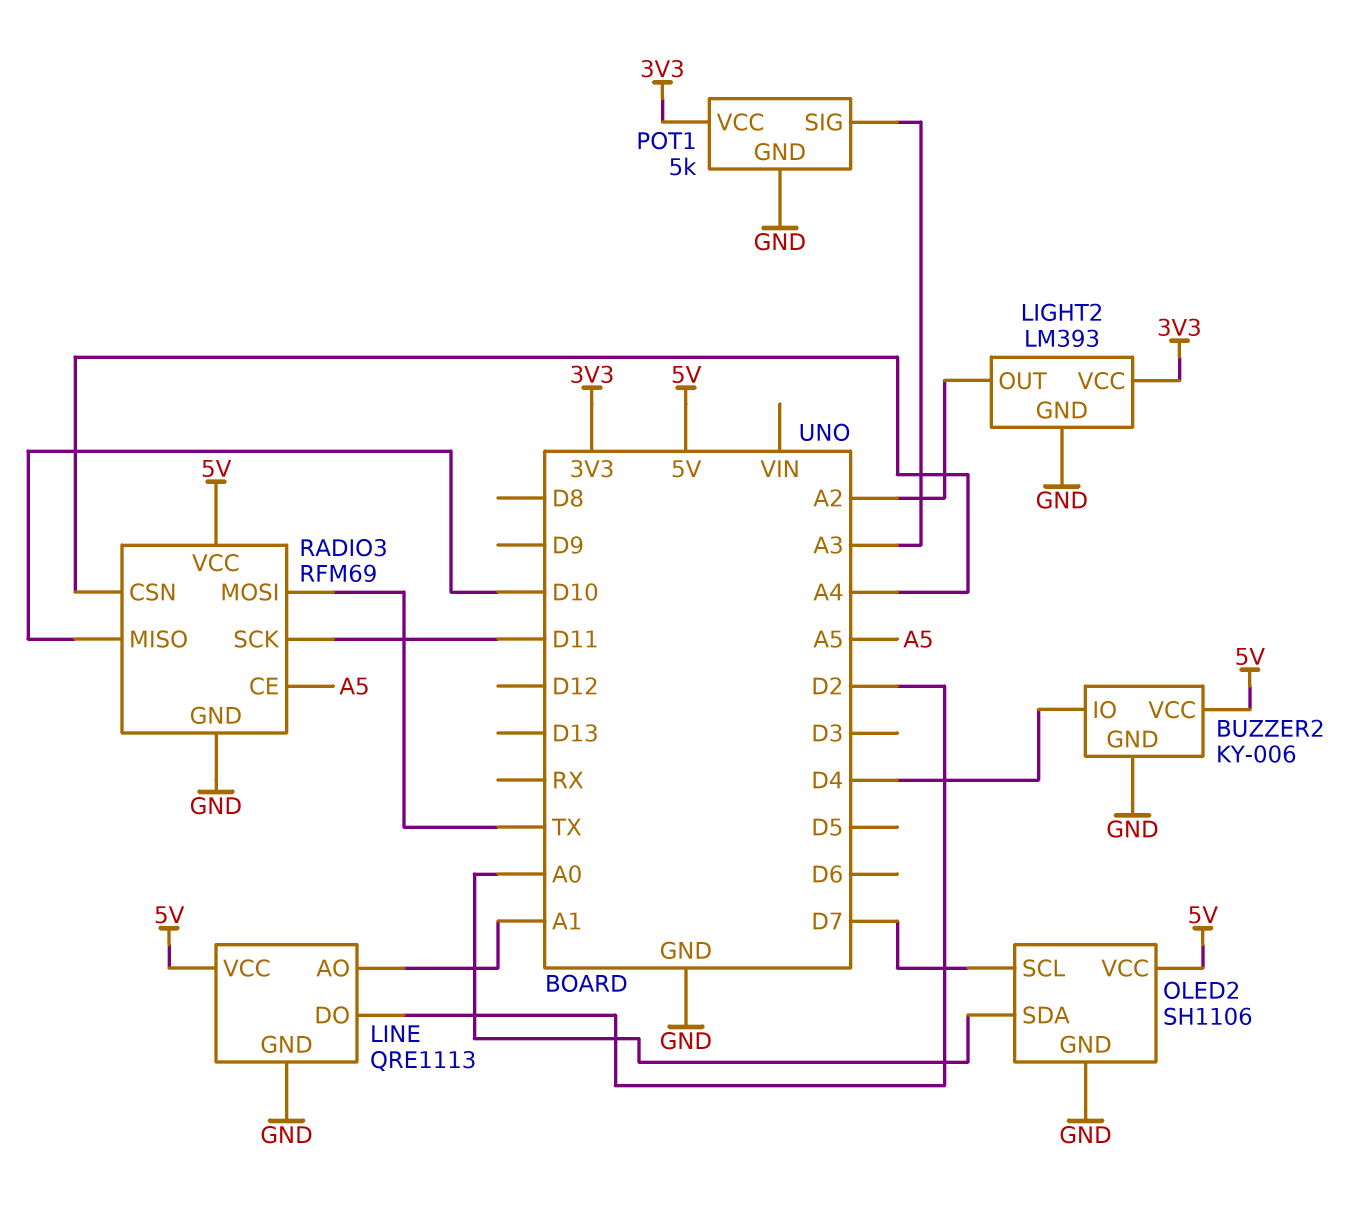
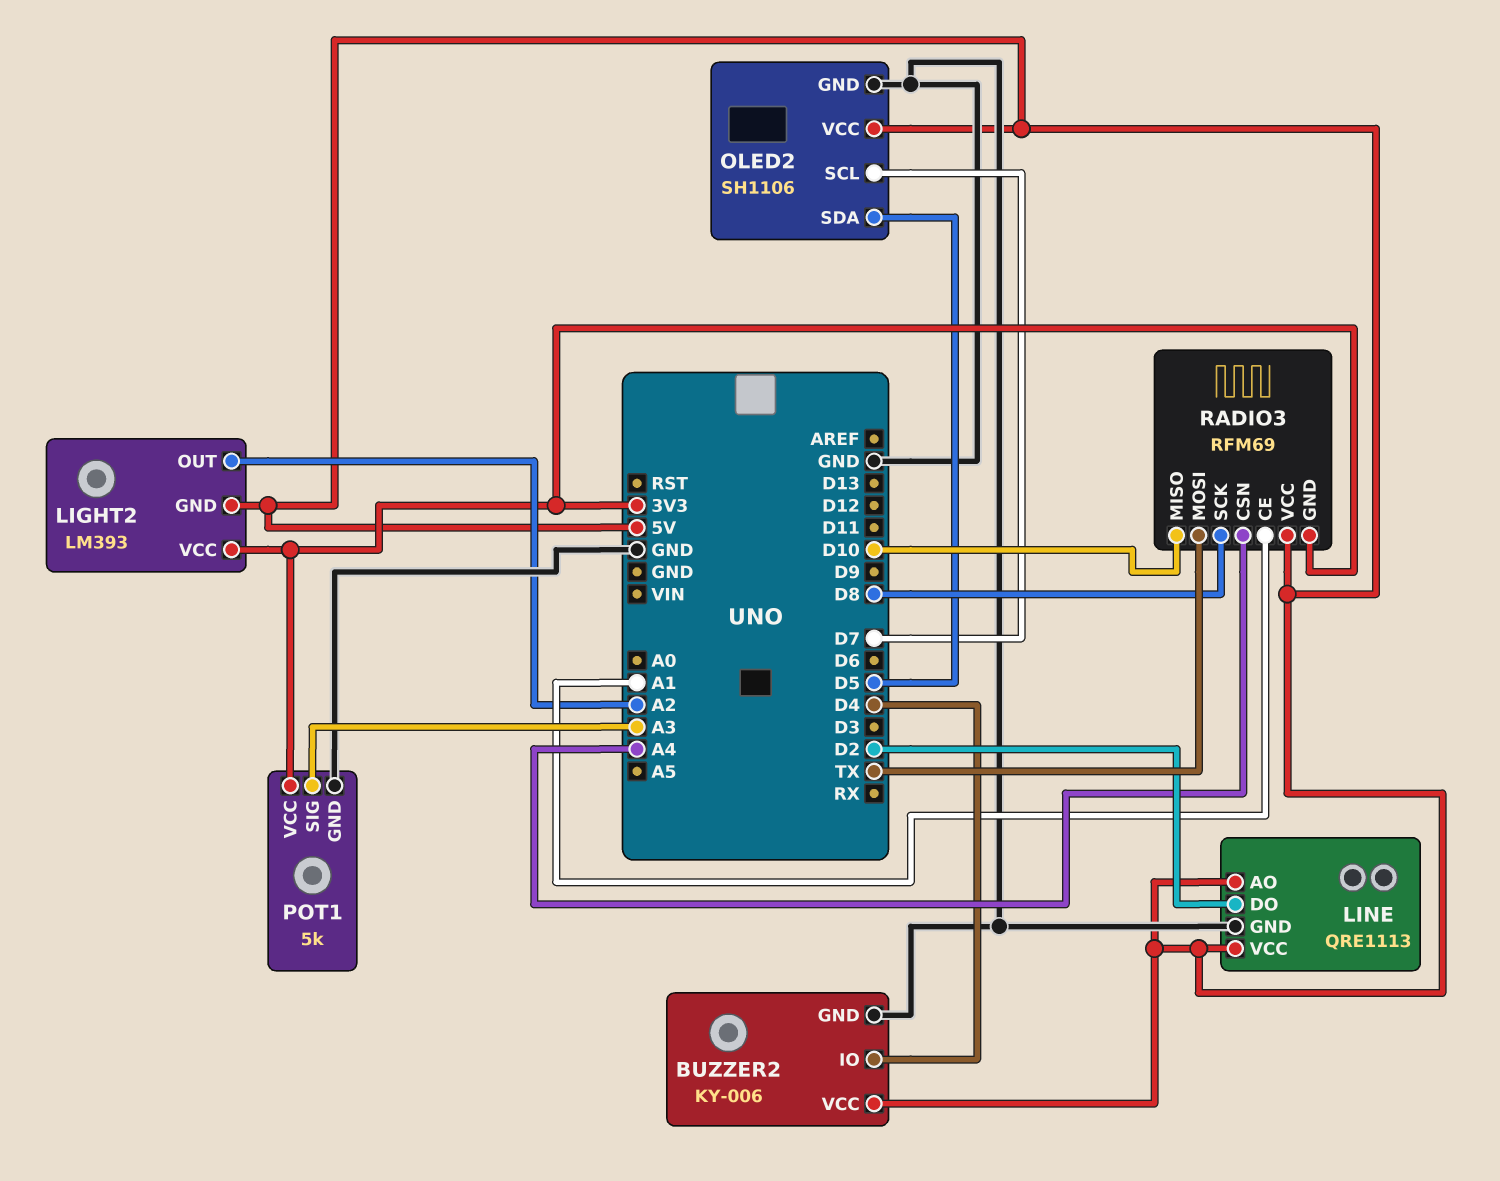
LIGHT2 pin GND: GND -> 5V
LINE pin AO: A1 -> 5V
OLED2 pin SDA: A0 -> D5
RADIO3 pin CE: A5 -> A1
RADIO3 pin GND: GND -> 3V3
RADIO3 pin SCK: D11 -> D8

